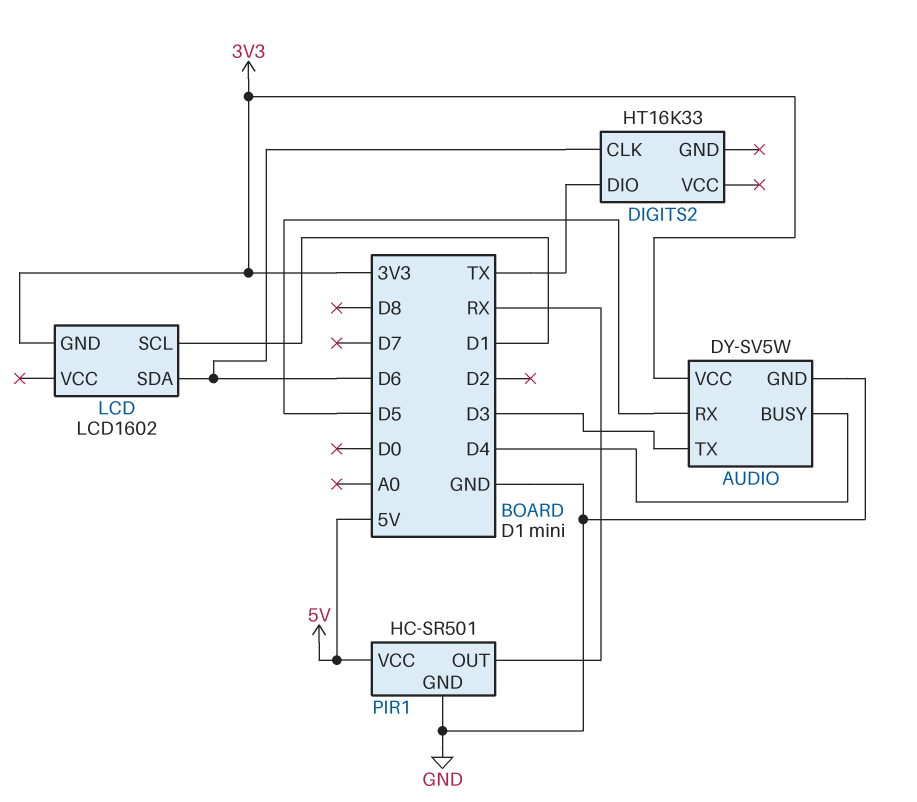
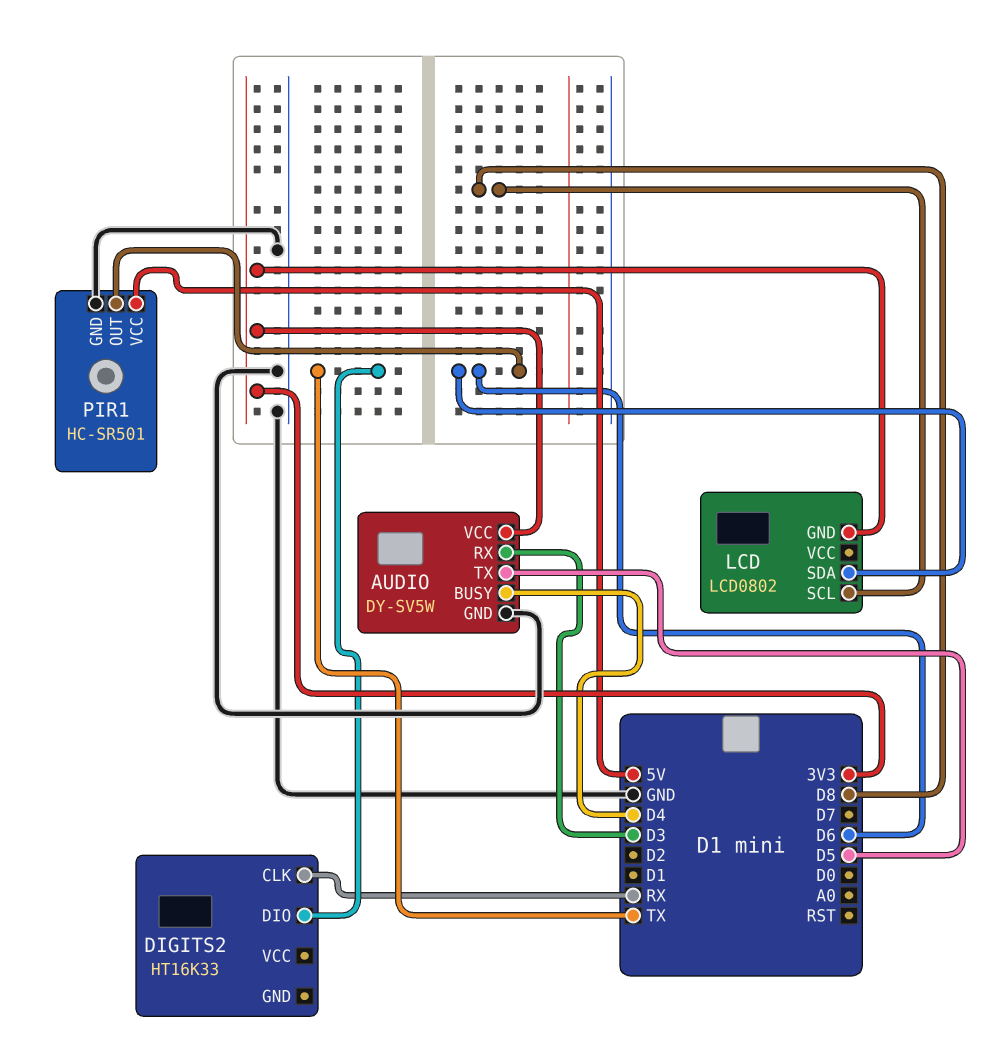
AUDIO pin RX: D5 -> D3
AUDIO pin TX: D3 -> D5
DIGITS2 pin CLK: D6 -> RX
LCD: LCD1602 -> LCD0802
LCD pin SCL: D1 -> D8
PIR1 pin OUT: RX -> D6

